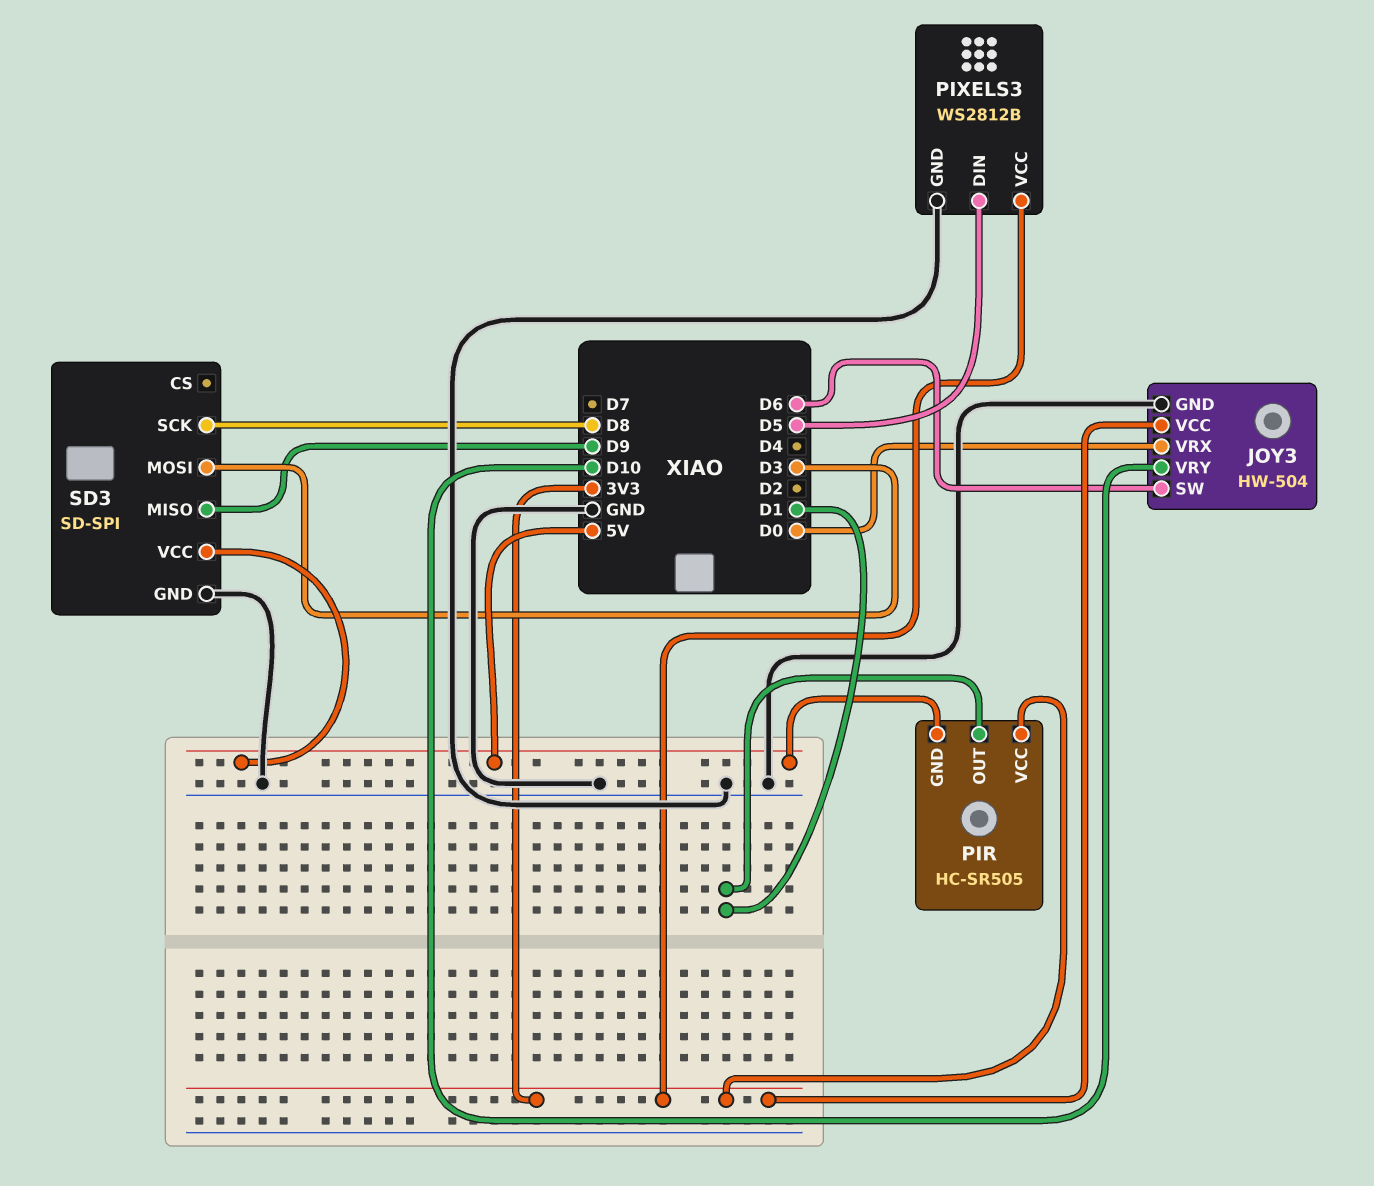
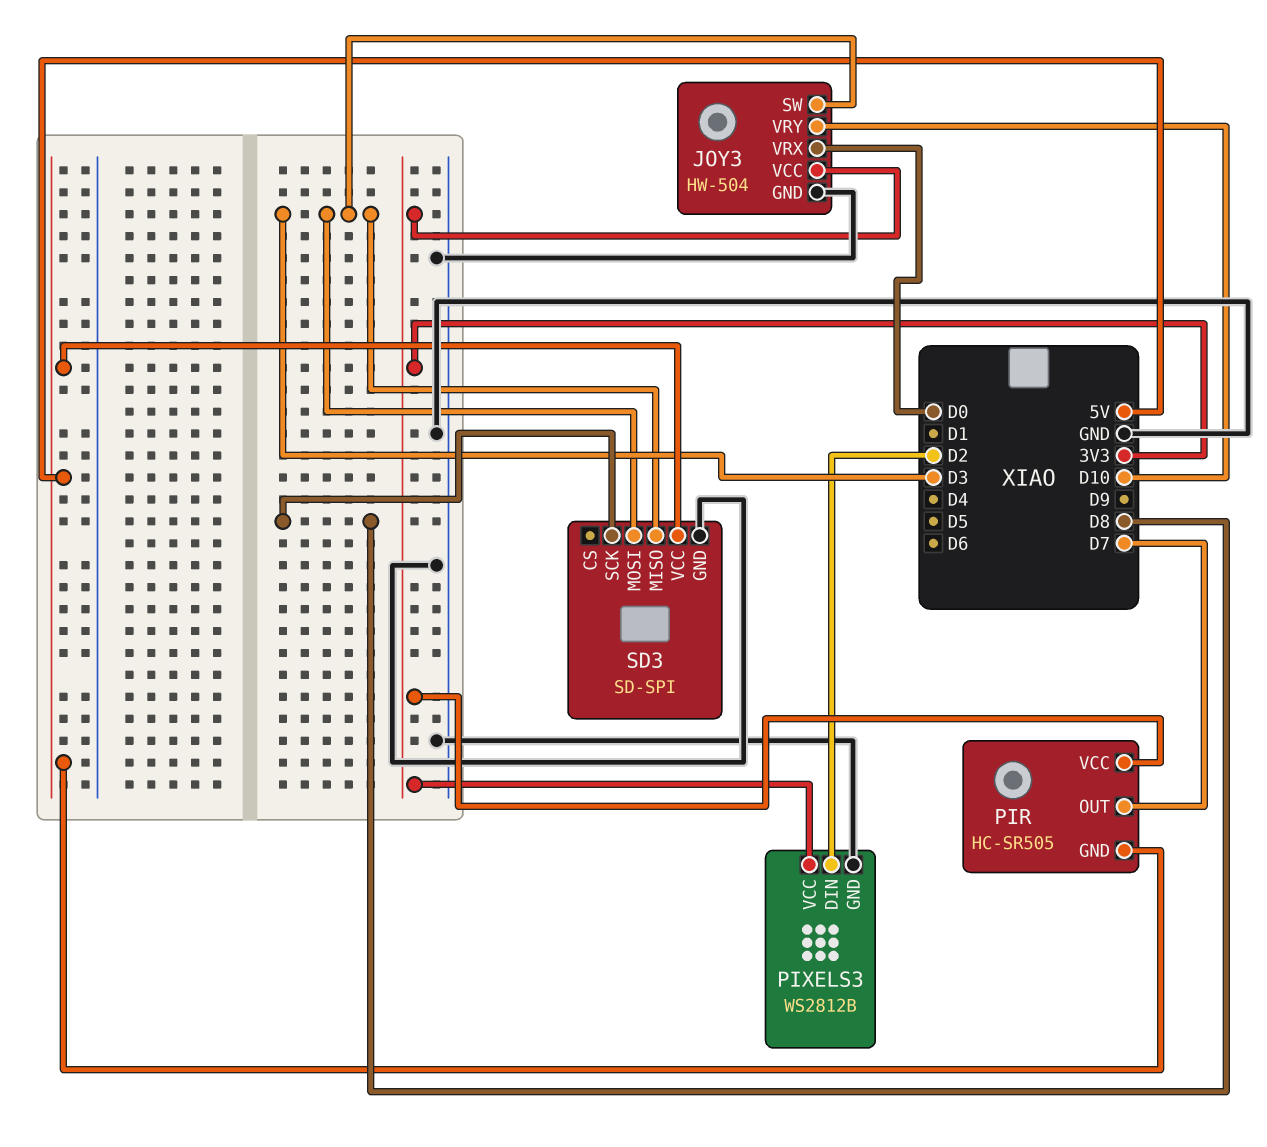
JOY3 pin SW: D6 -> D3
PIR pin OUT: D1 -> D7
PIXELS3 pin DIN: D5 -> D2
SD3 pin MISO: D9 -> D3

